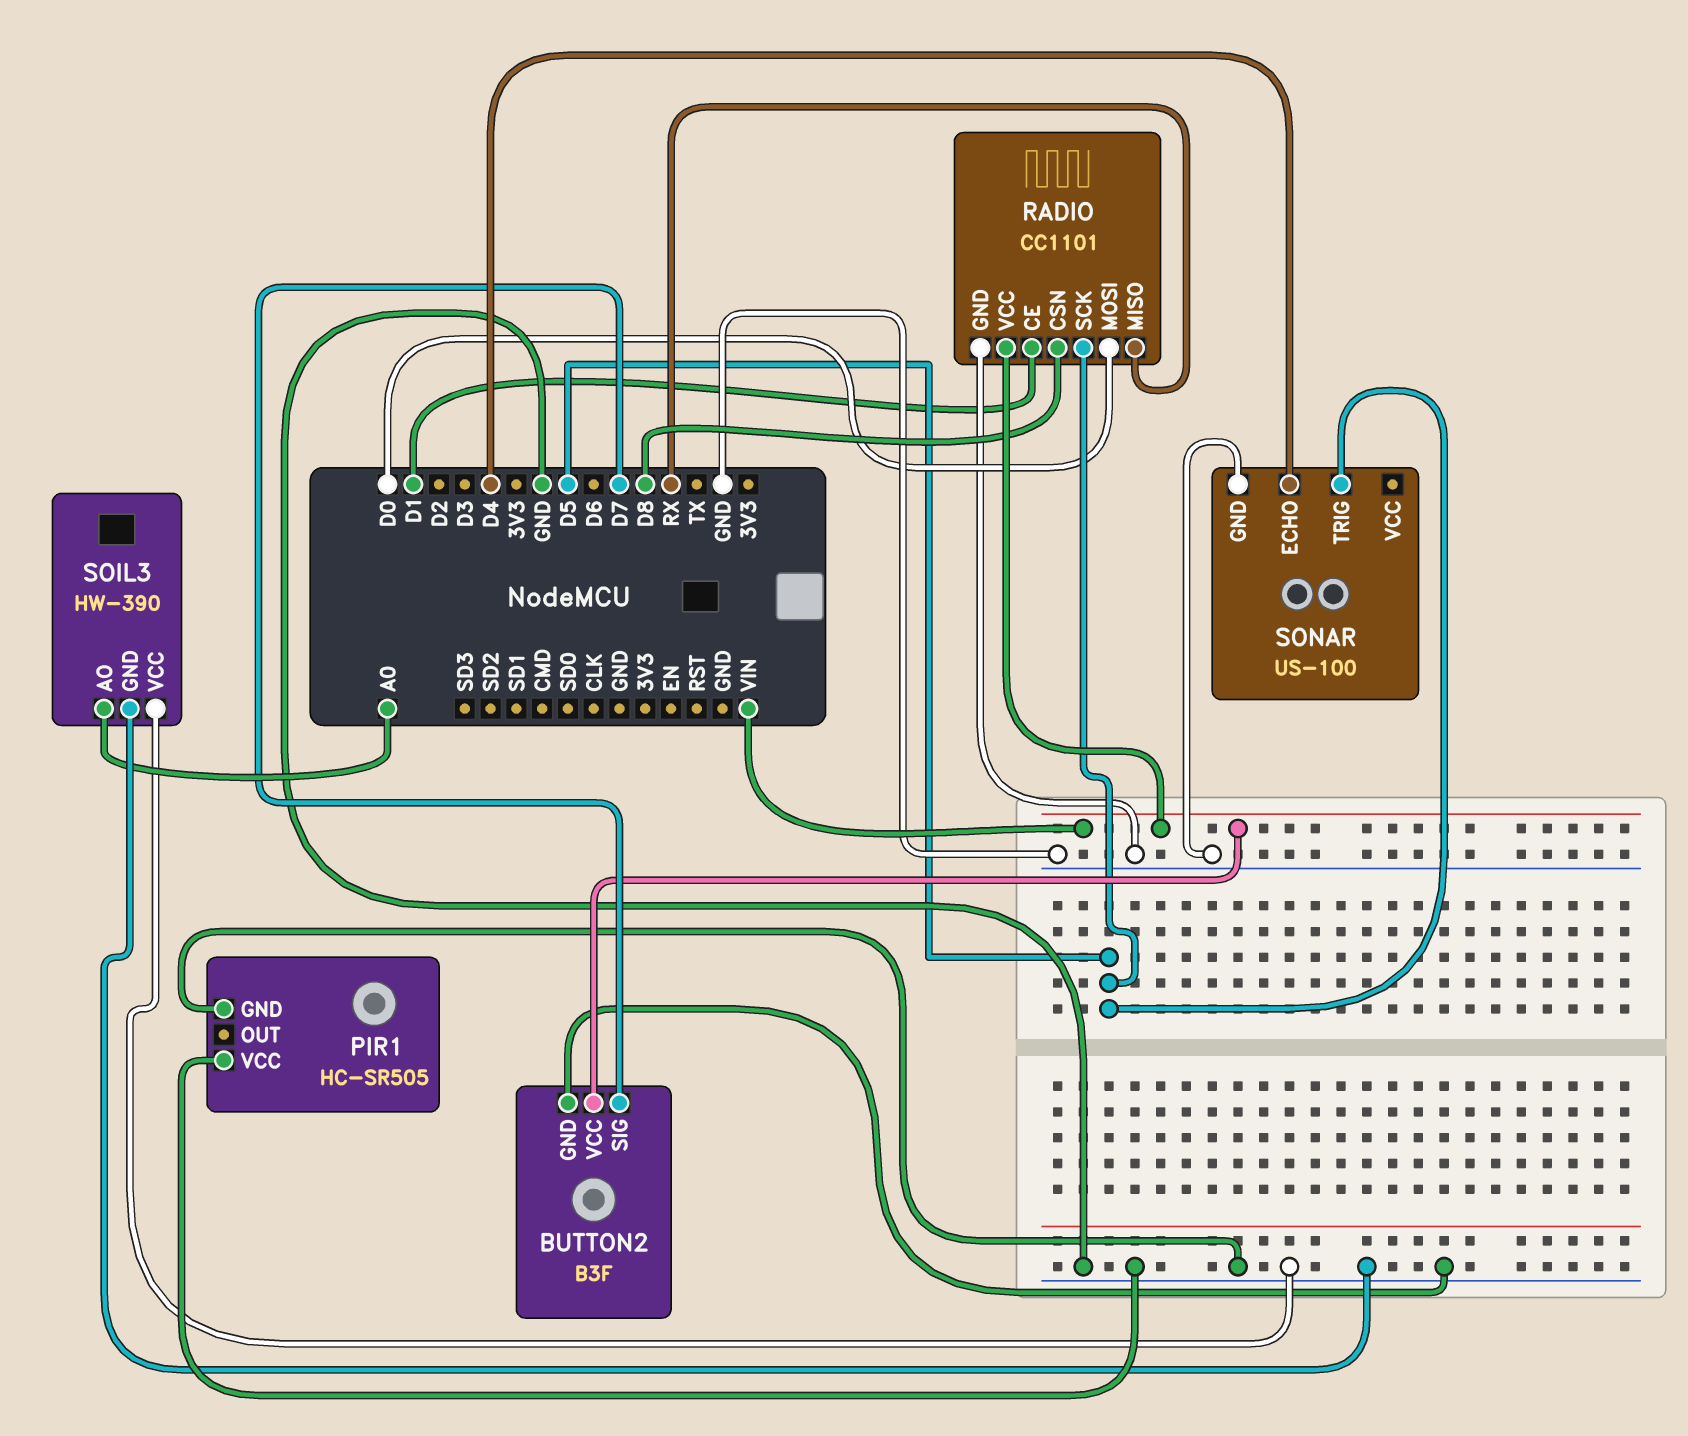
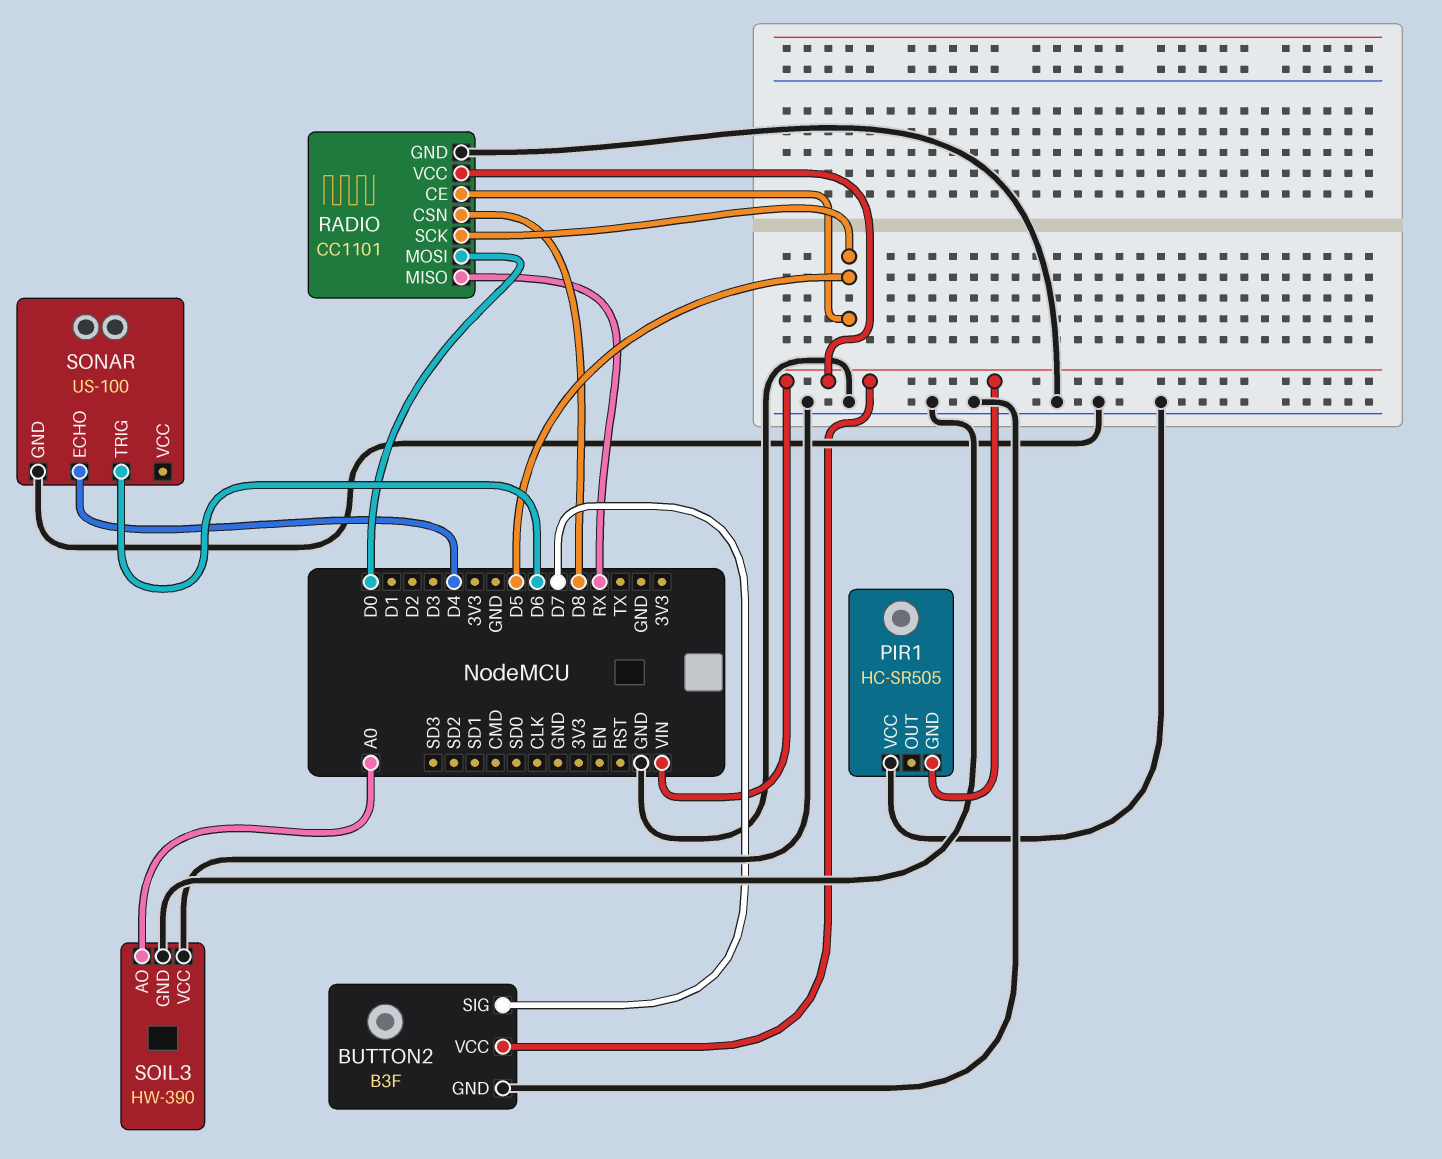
PIR1 pin GND: GND -> VIN
RADIO pin CE: D1 -> D5
SONAR pin TRIG: D5 -> D6

